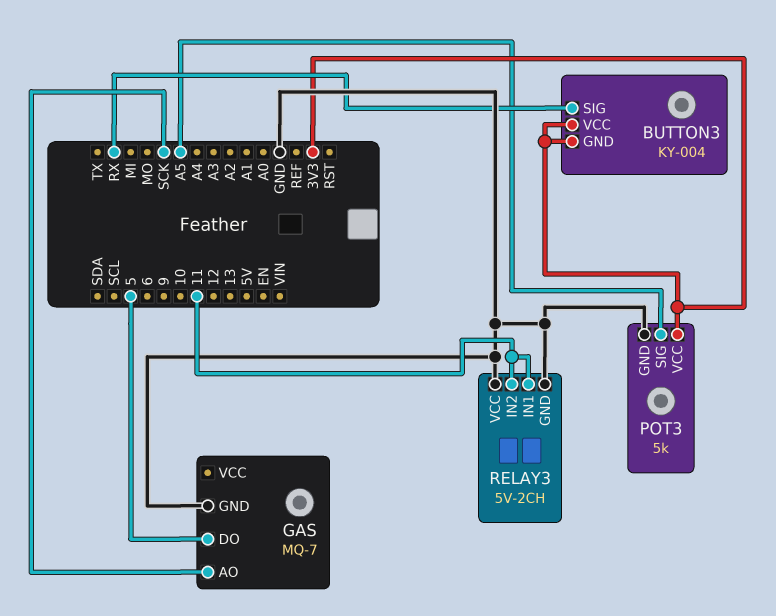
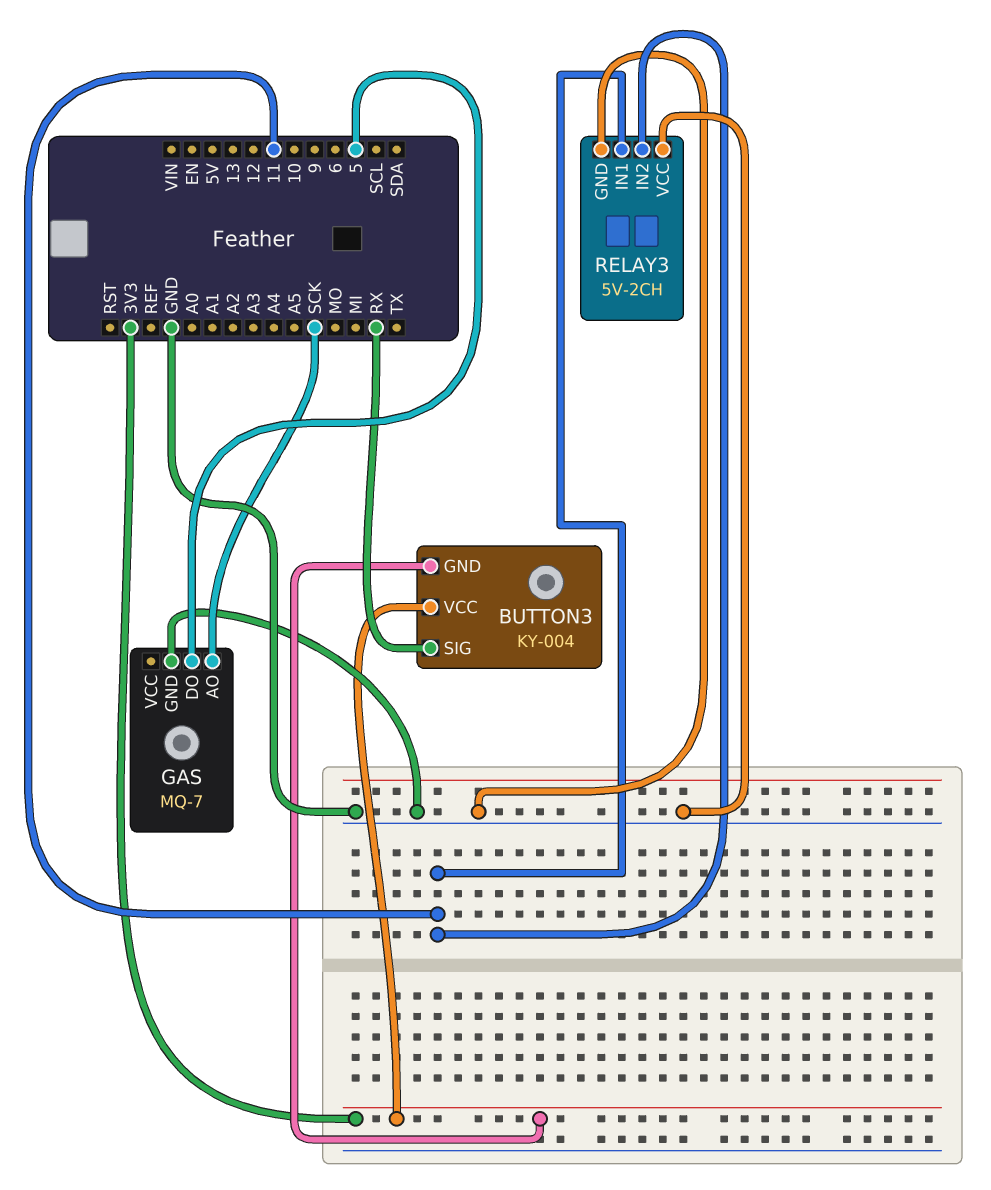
POT3: 5k -> none
POT3 pin GND: GND -> none
POT3 pin SIG: A5 -> none
POT3 pin VCC: 3V3 -> none

